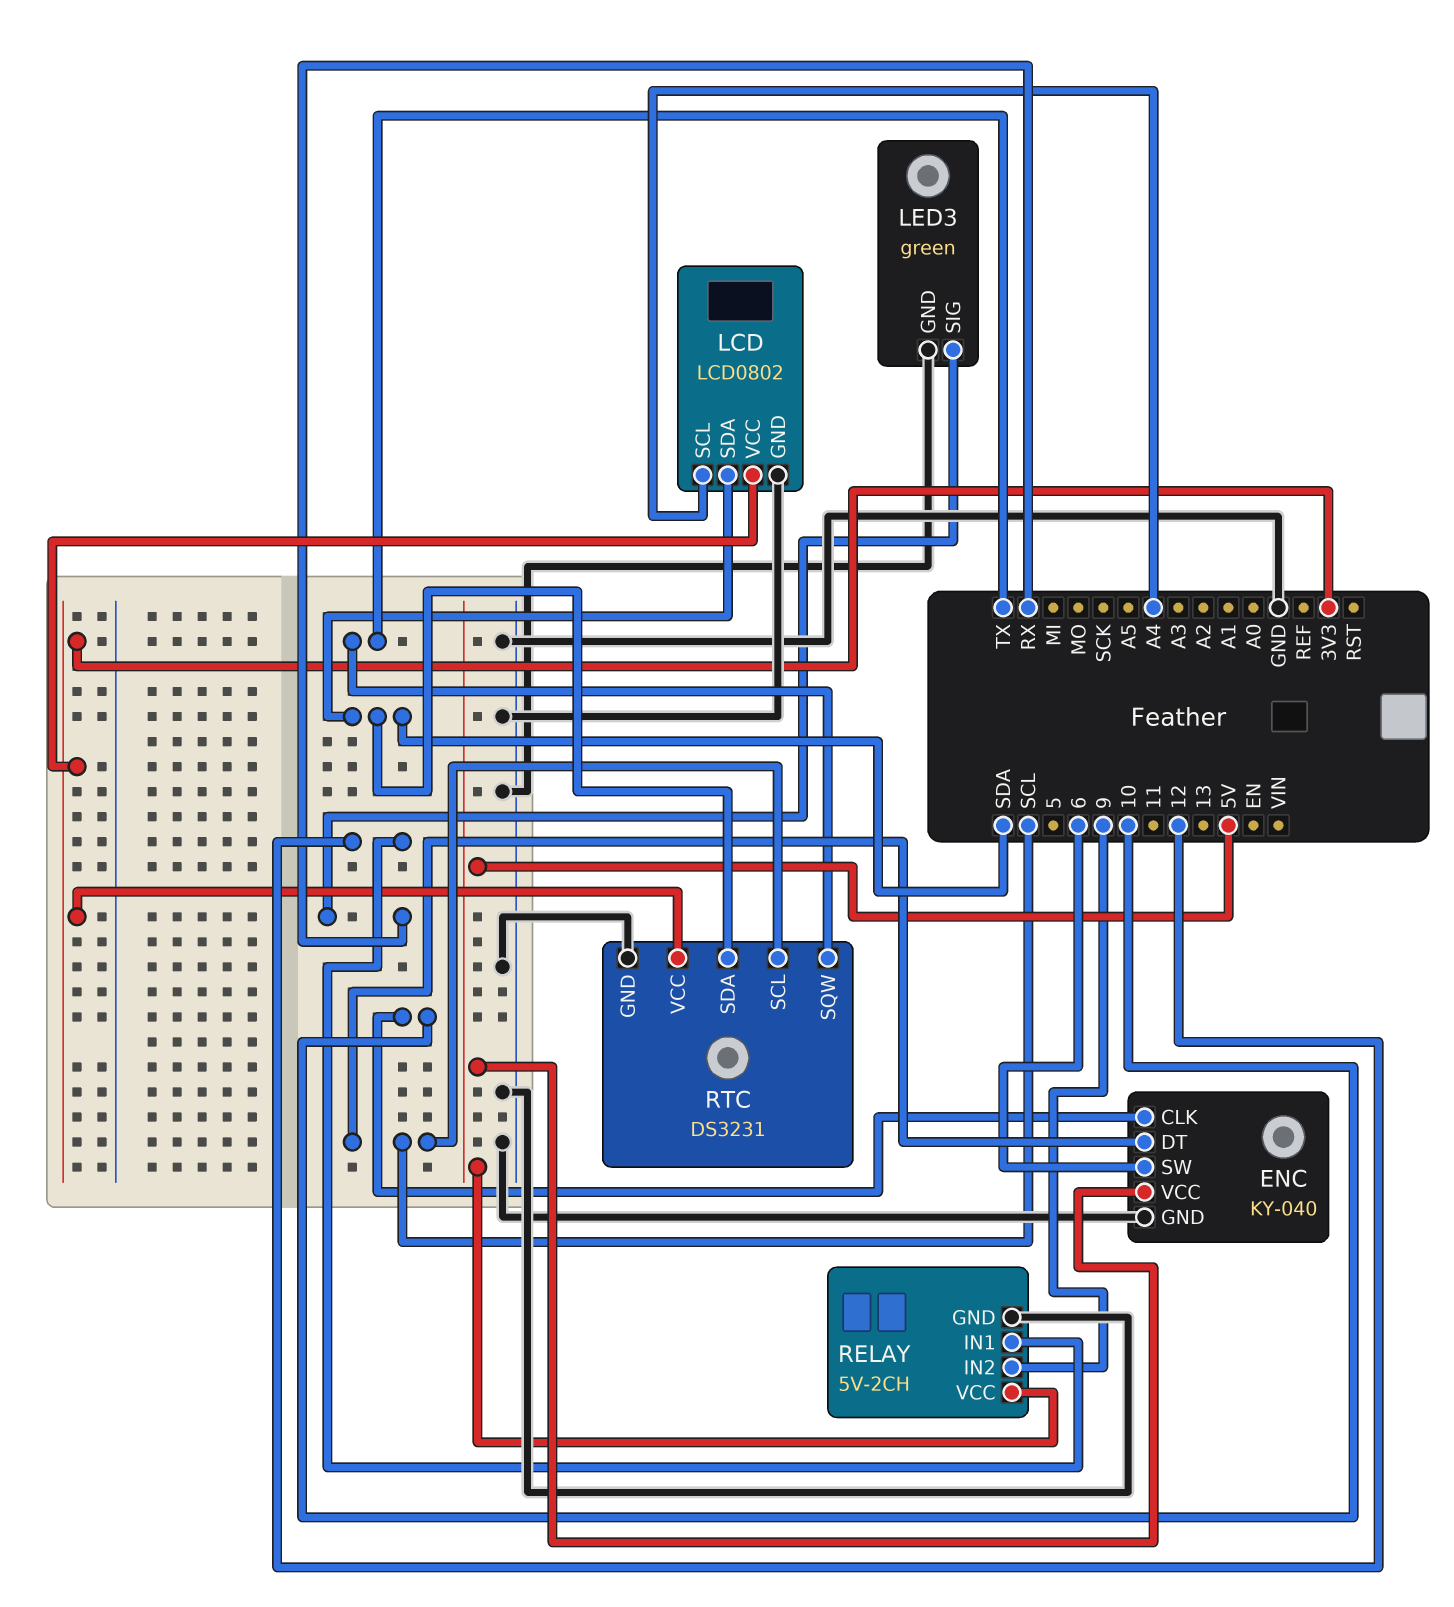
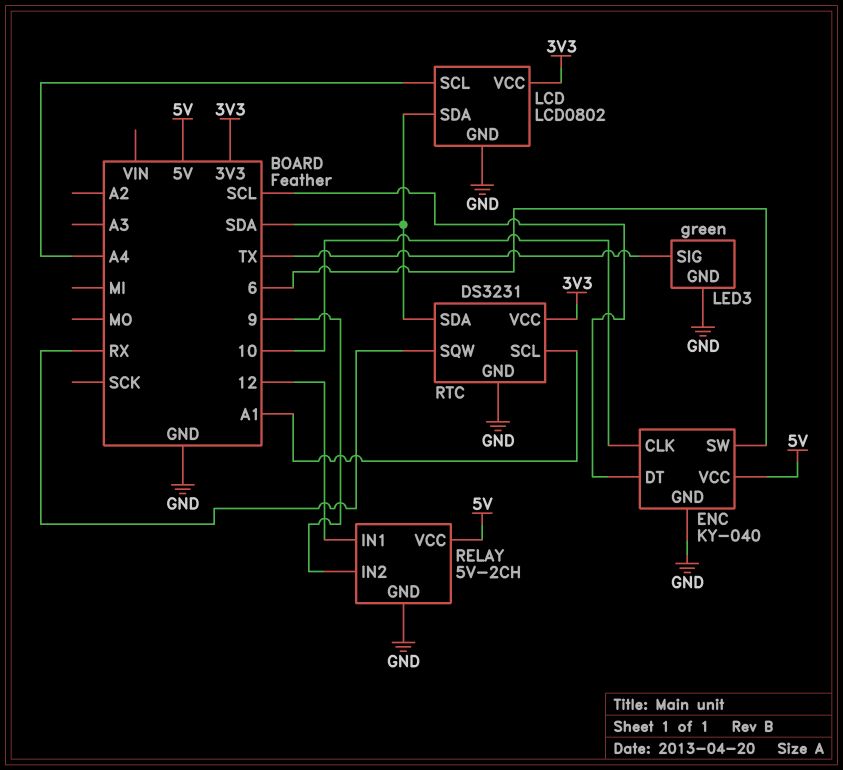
LED3 pin SIG: RX -> TX
RTC pin SCL: SCL -> A1
RTC pin SQW: TX -> RX

